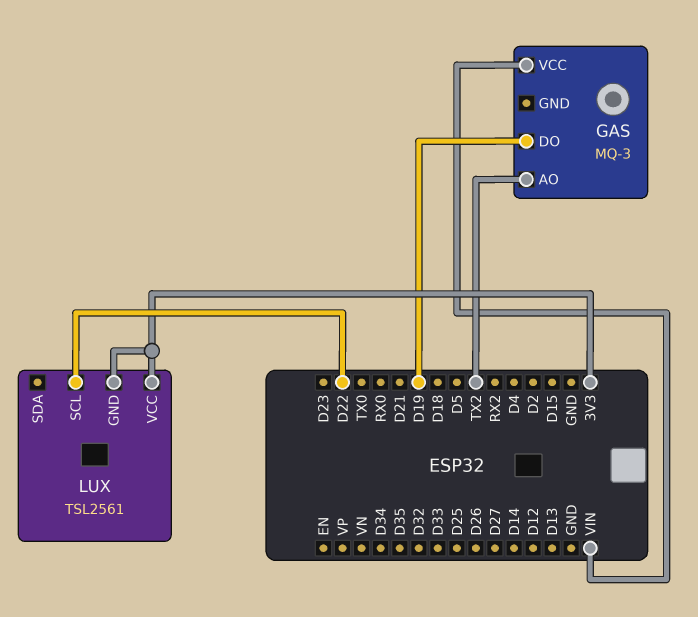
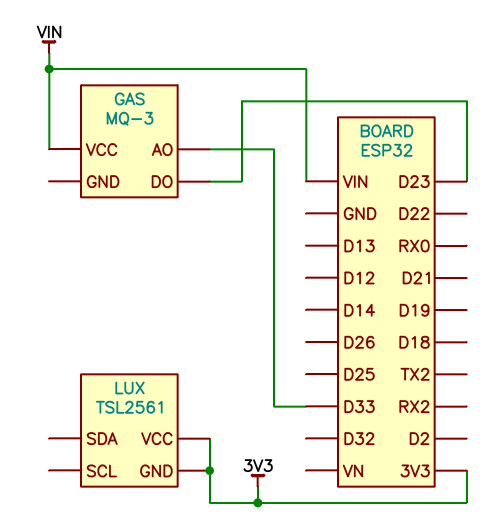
GAS pin AO: TX2 -> D33
GAS pin DO: D19 -> D23
LUX pin SCL: D22 -> none

